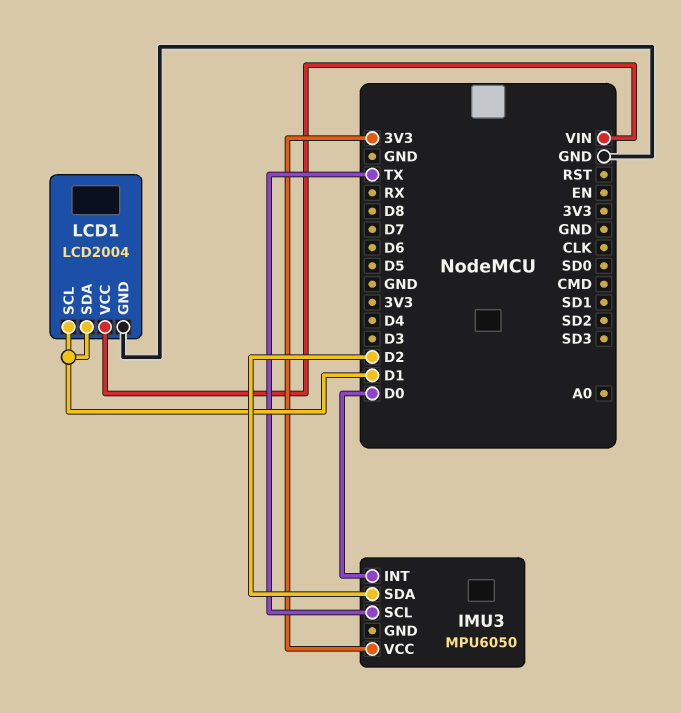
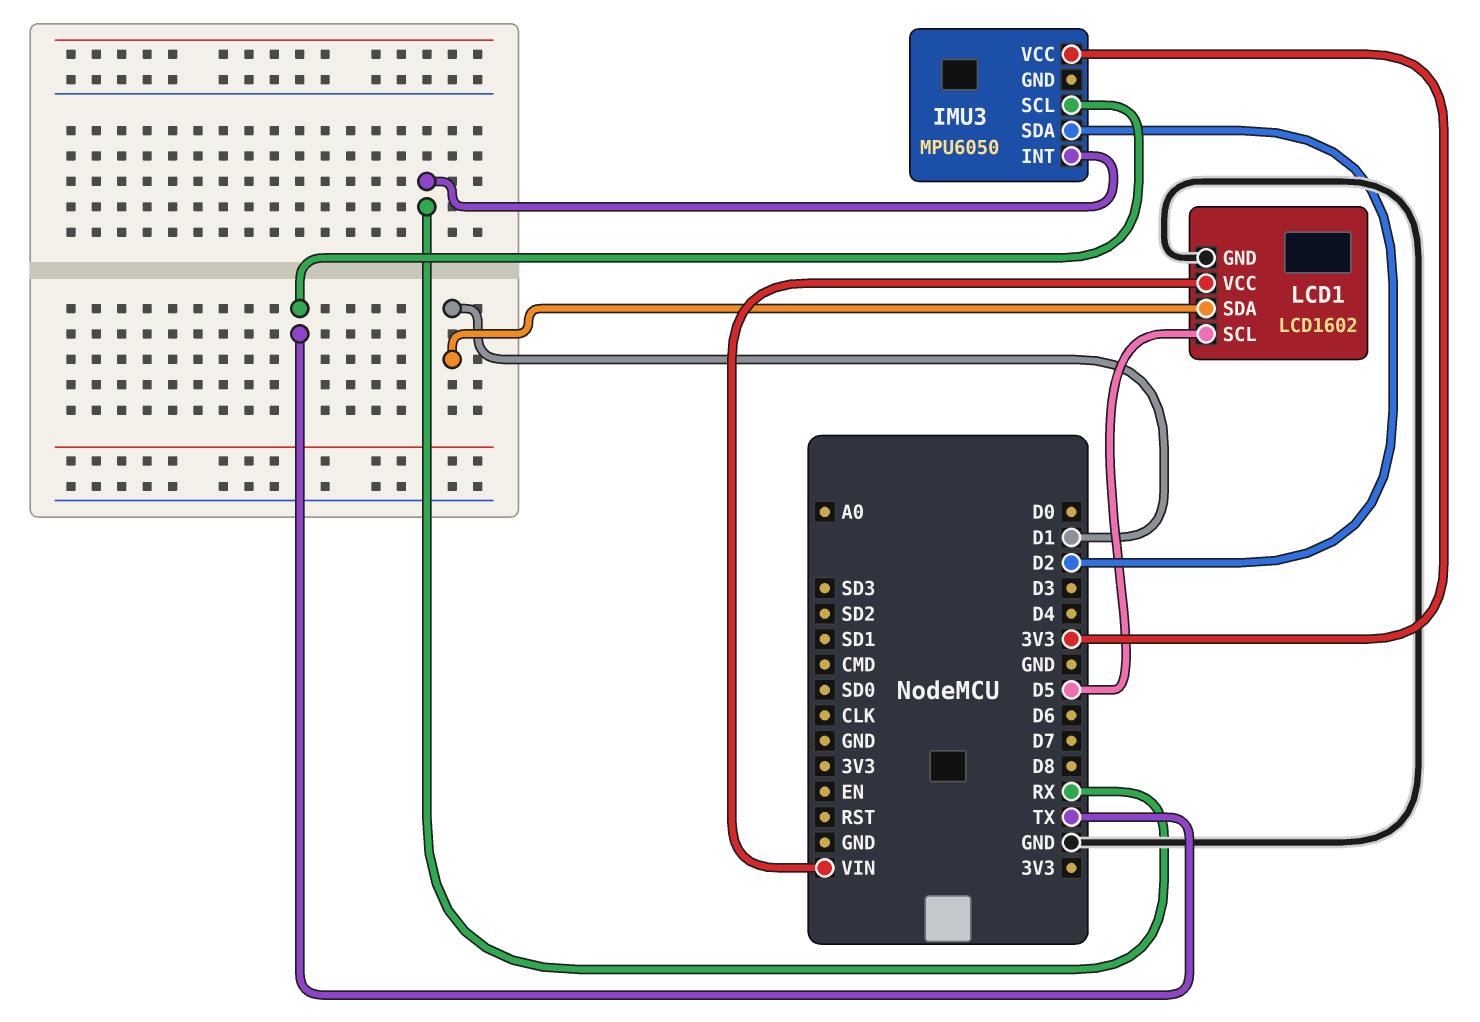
IMU3 pin INT: D0 -> RX
LCD1: LCD2004 -> LCD1602
LCD1 pin SCL: D1 -> D5

